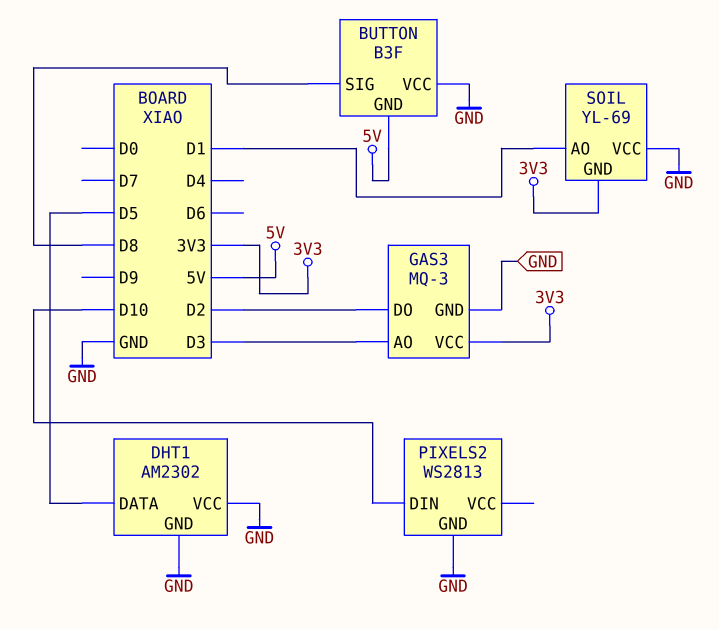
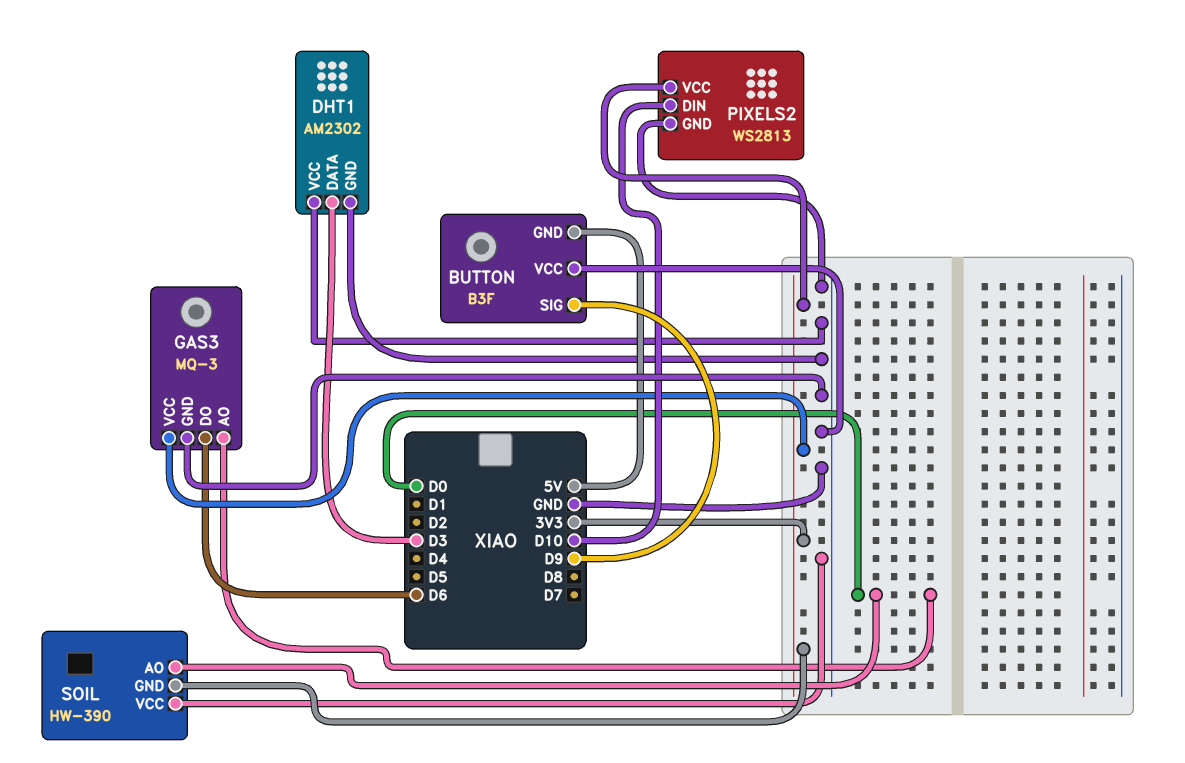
BUTTON pin SIG: D8 -> D9
DHT1 pin DATA: D5 -> D3
GAS3 pin AO: D3 -> D0
GAS3 pin DO: D2 -> D6
PIXELS2 pin VCC: none -> 3V3
SOIL: YL-69 -> HW-390
SOIL pin AO: D1 -> D0

